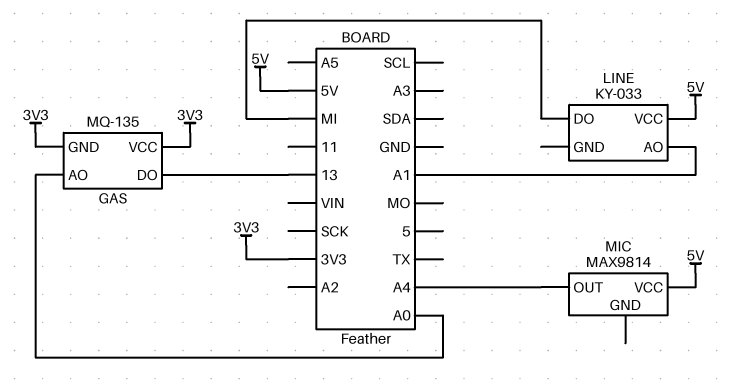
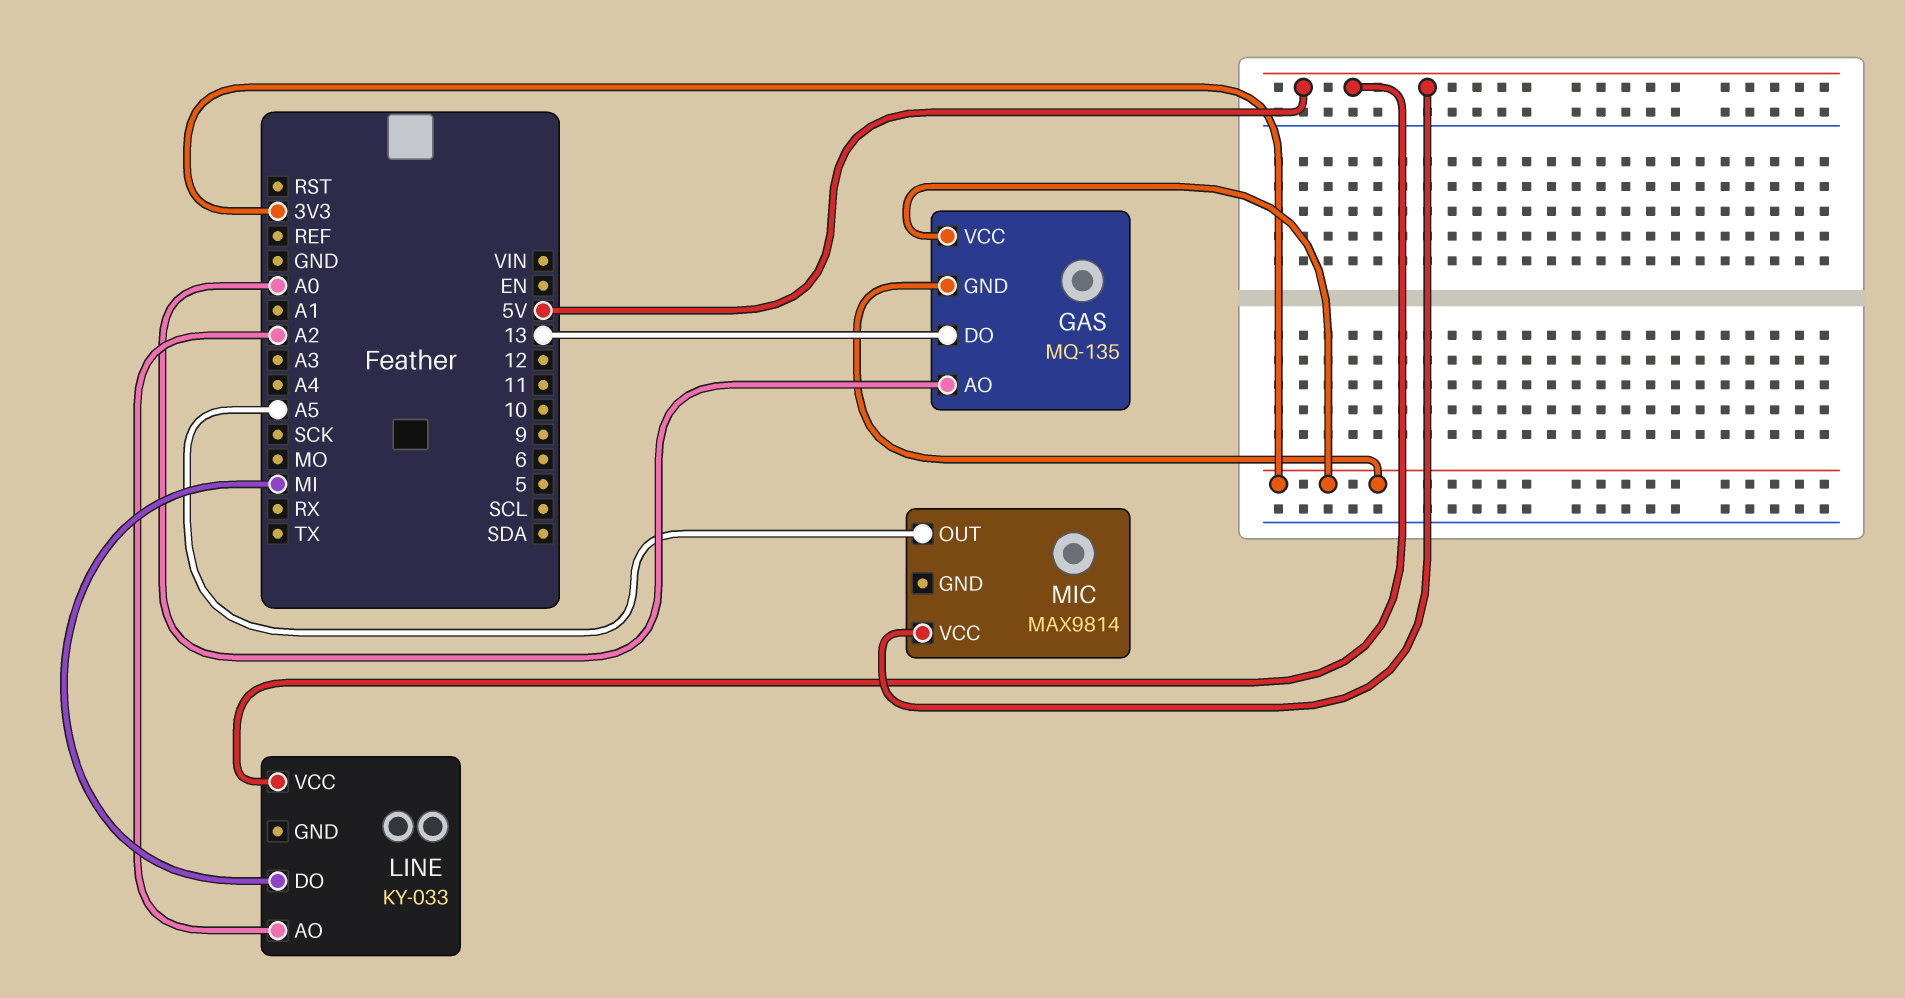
LINE pin AO: A1 -> A2
MIC pin OUT: A4 -> A5

